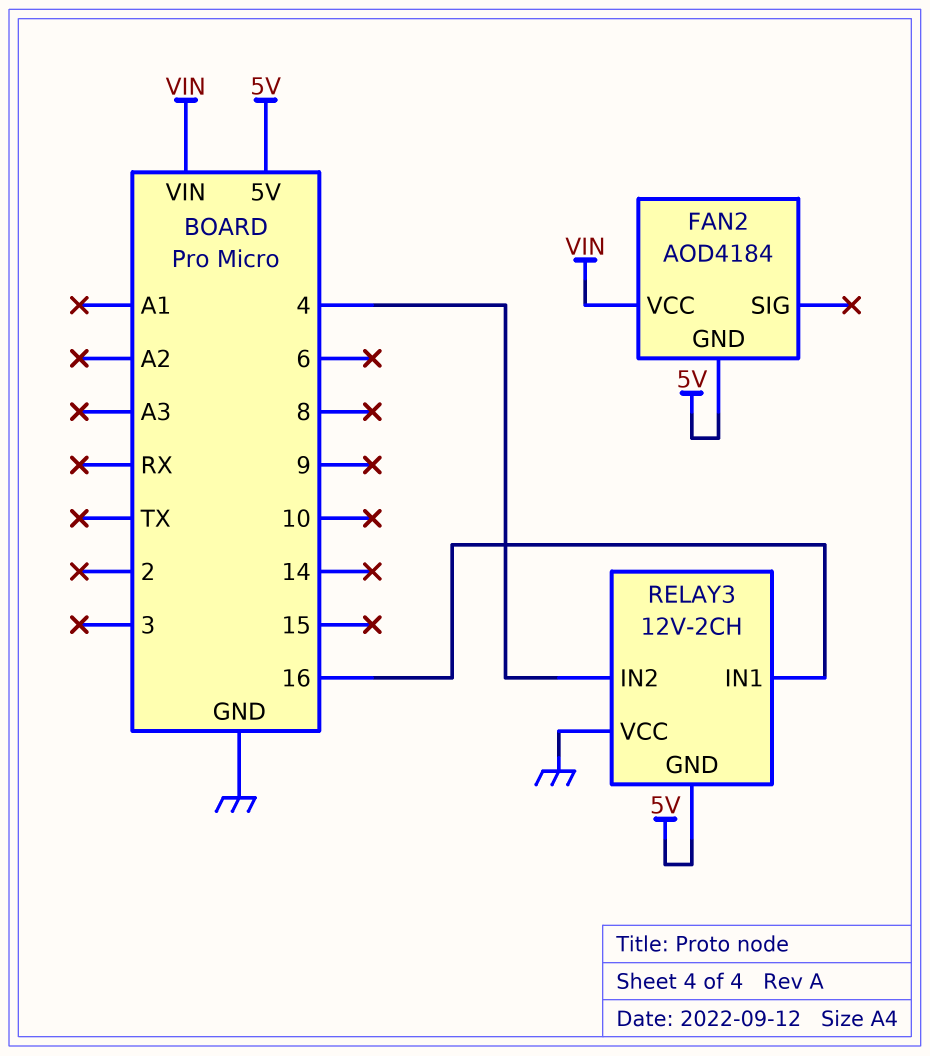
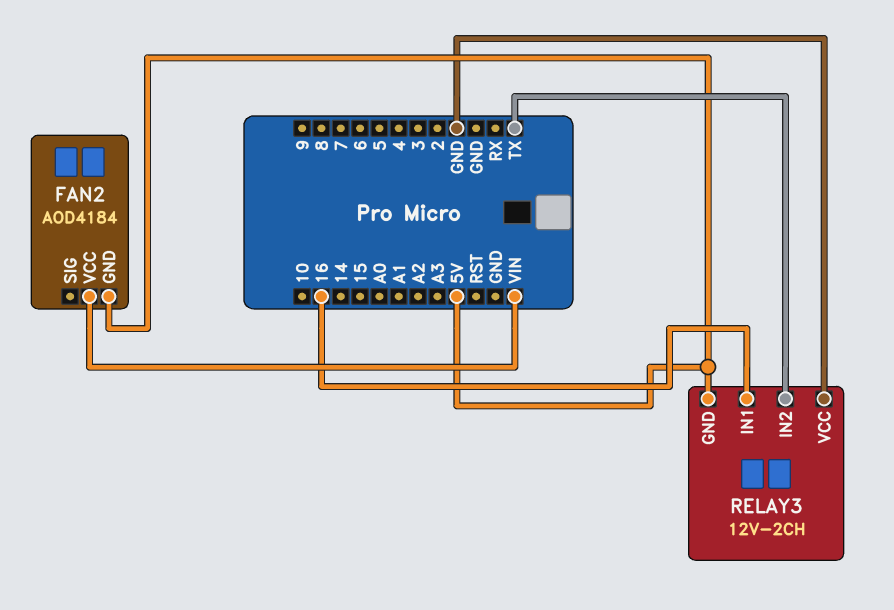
RELAY3 pin IN2: 4 -> TX

